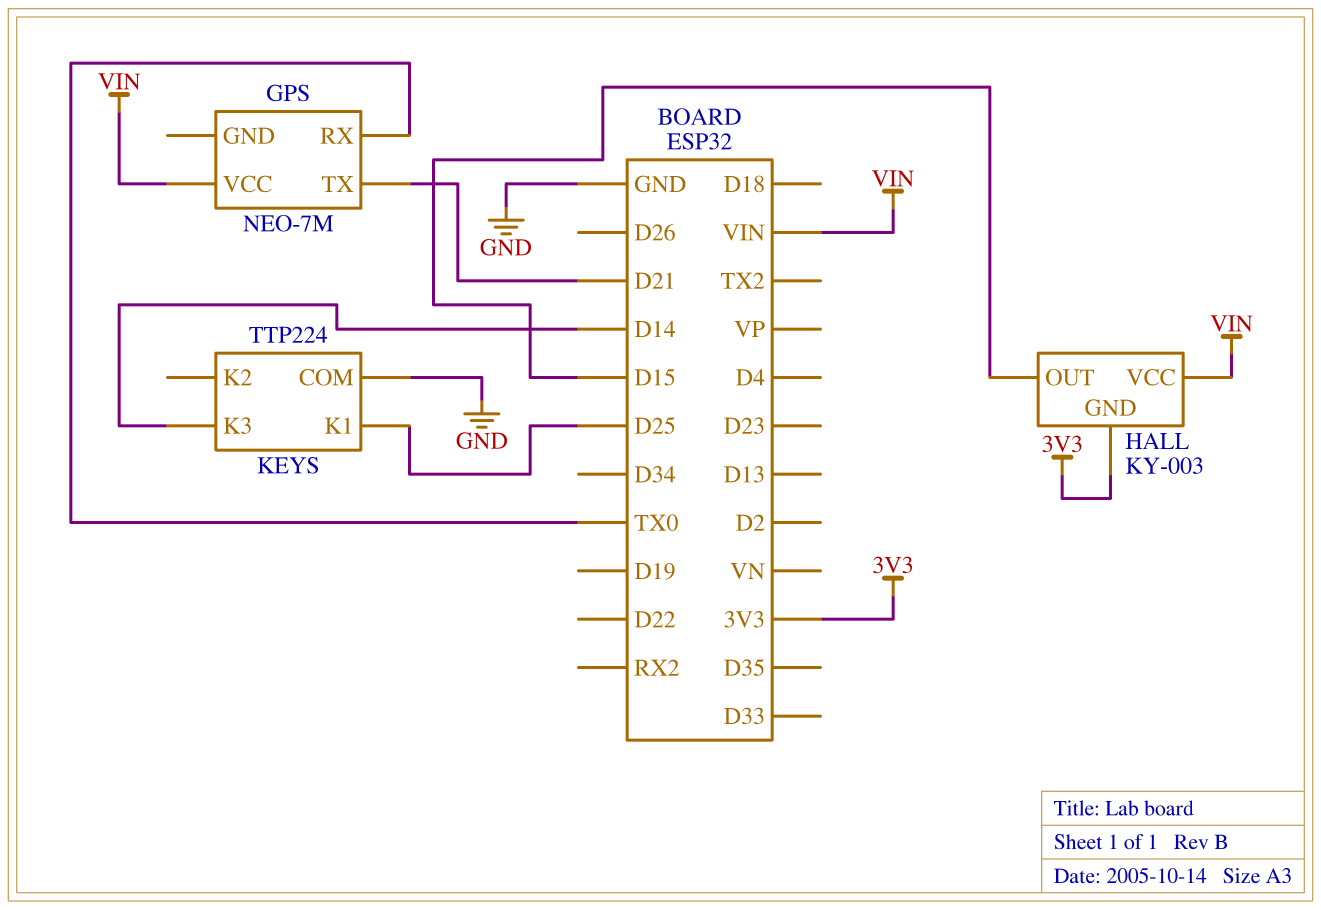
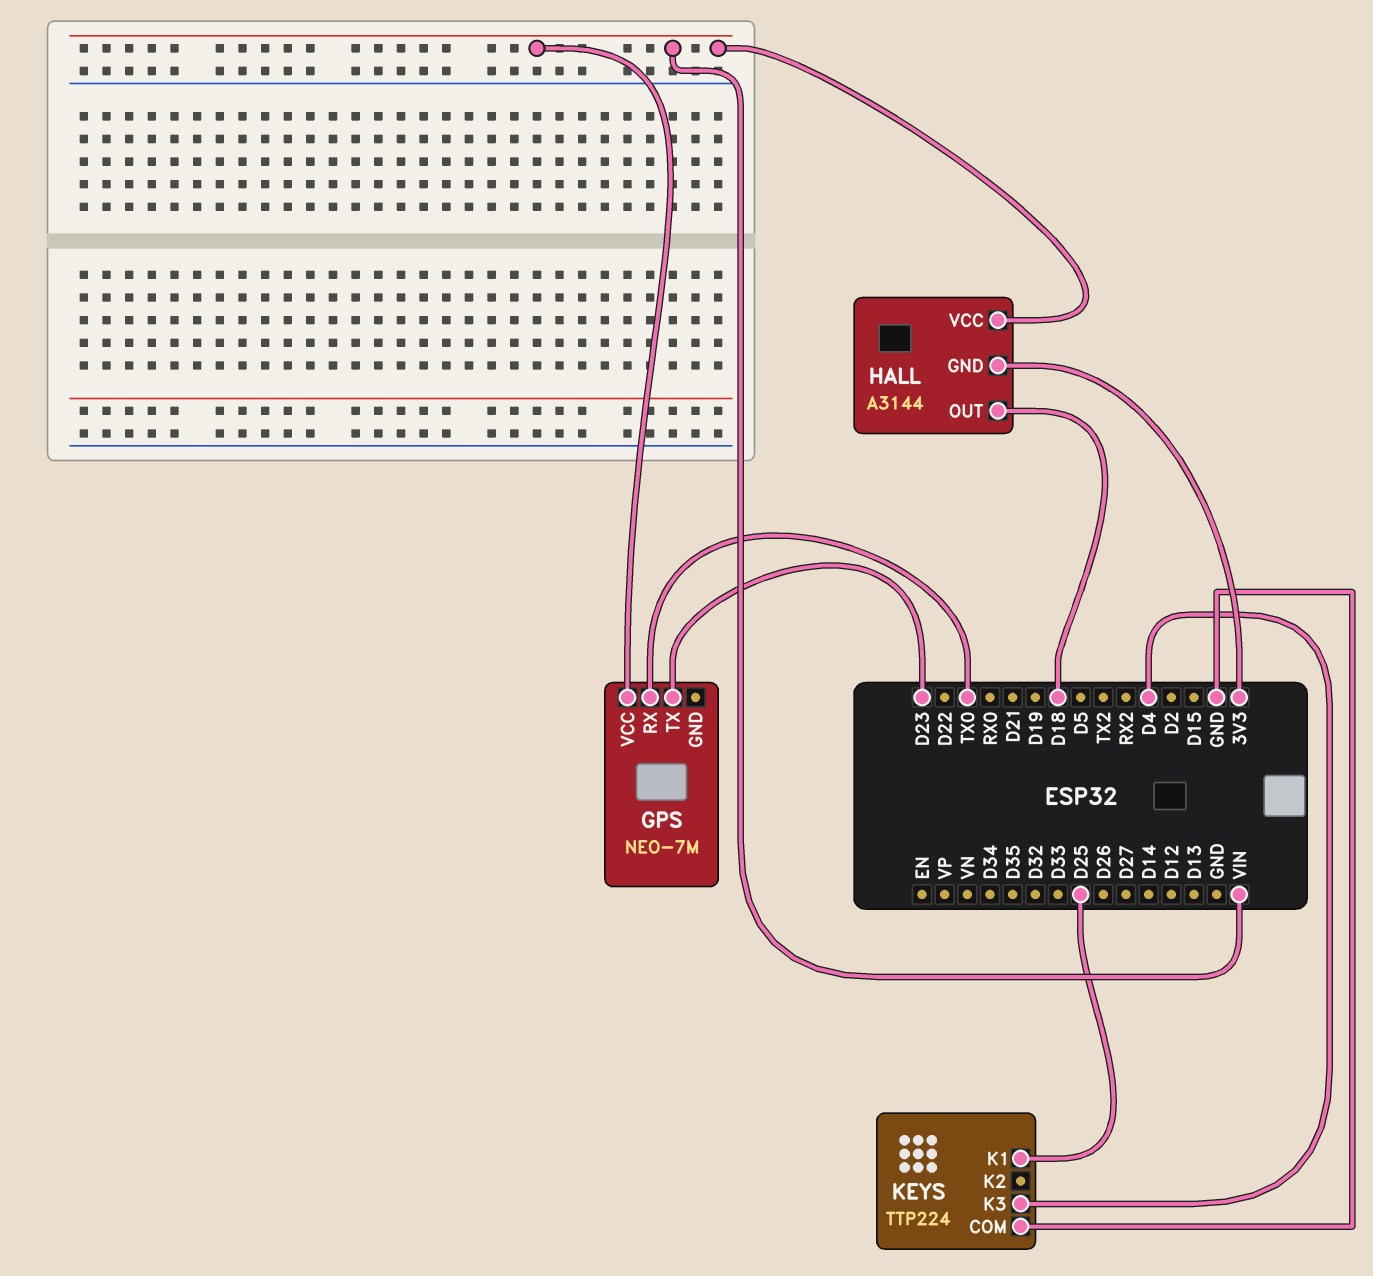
GPS pin TX: D21 -> D23
HALL: KY-003 -> A3144
HALL pin OUT: D15 -> D18
KEYS pin K3: D14 -> D4

